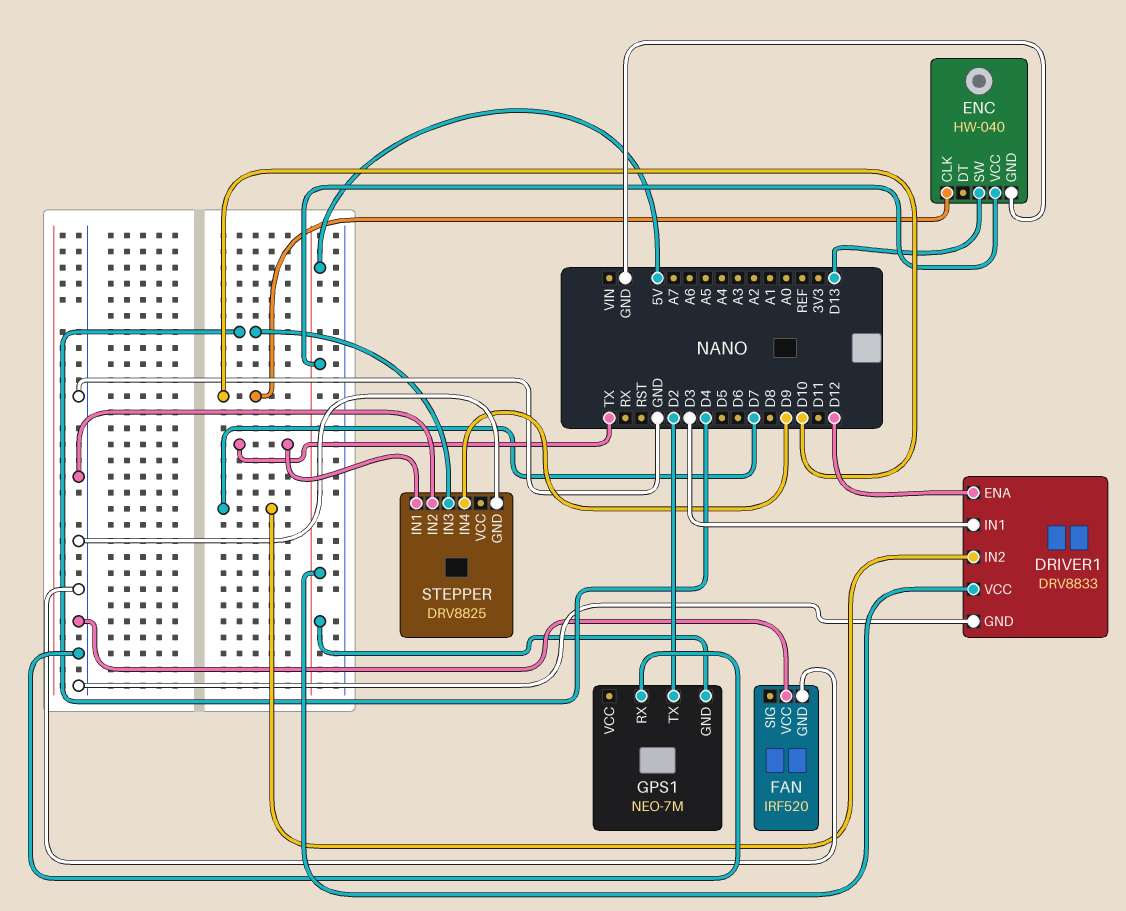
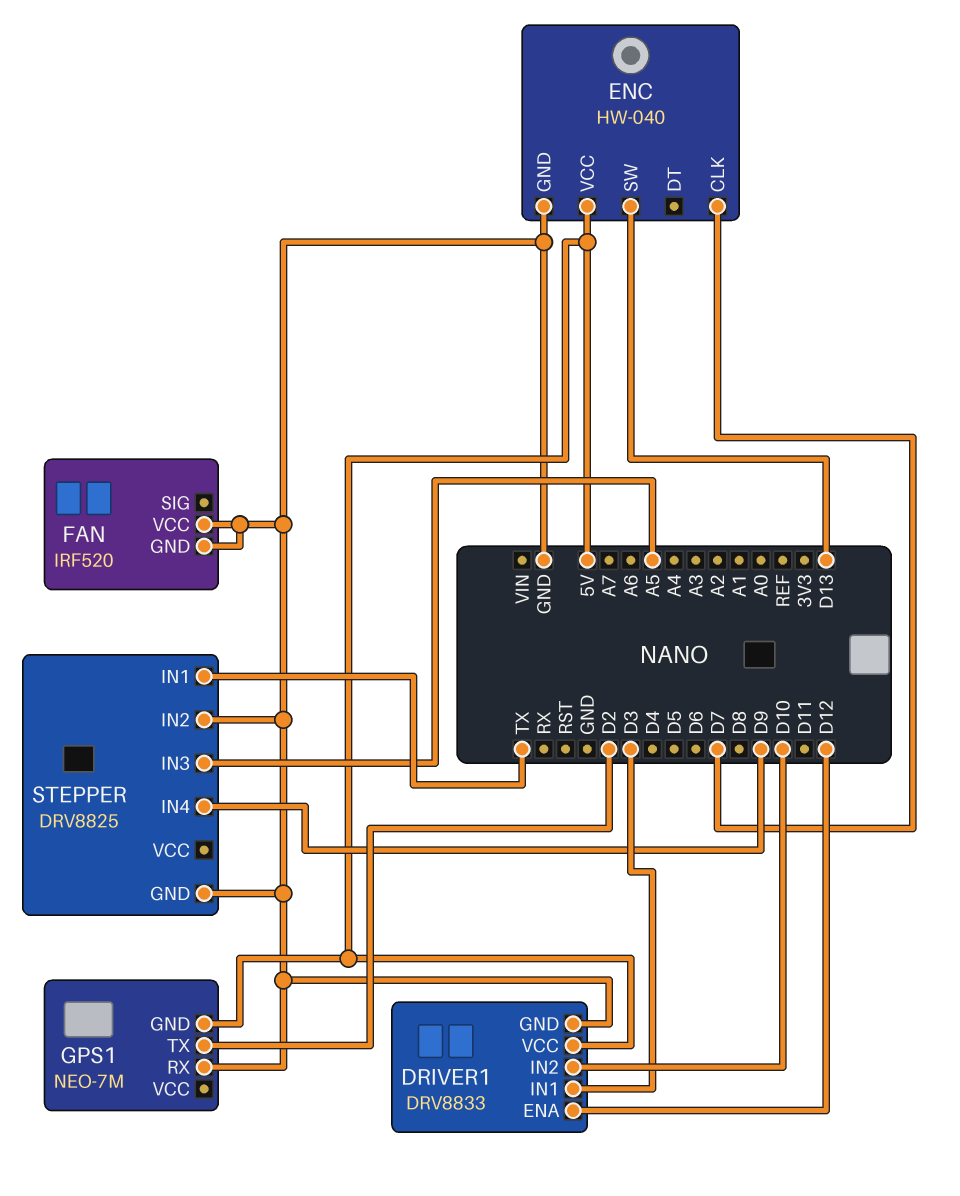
DRIVER1 pin IN2: D7 -> D10
ENC pin CLK: D10 -> D7
STEPPER pin IN3: D4 -> A5

